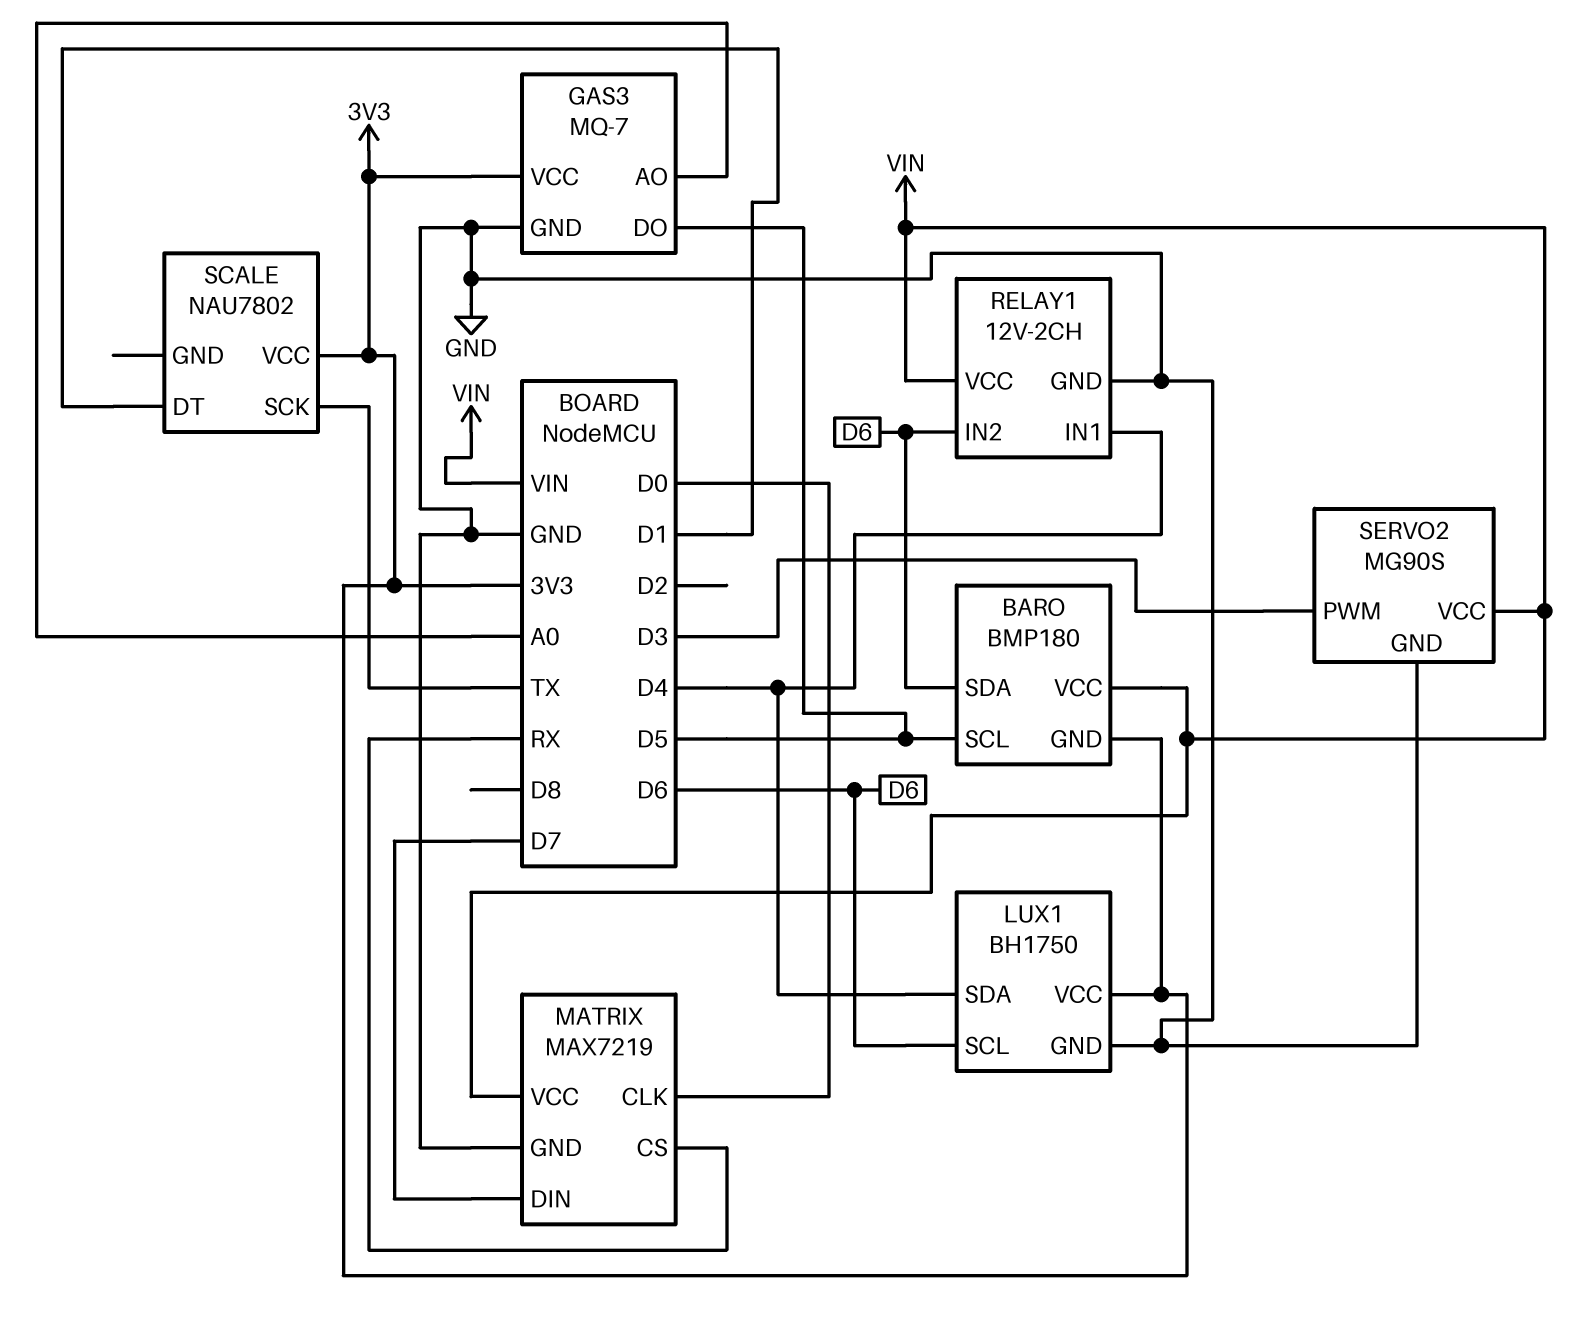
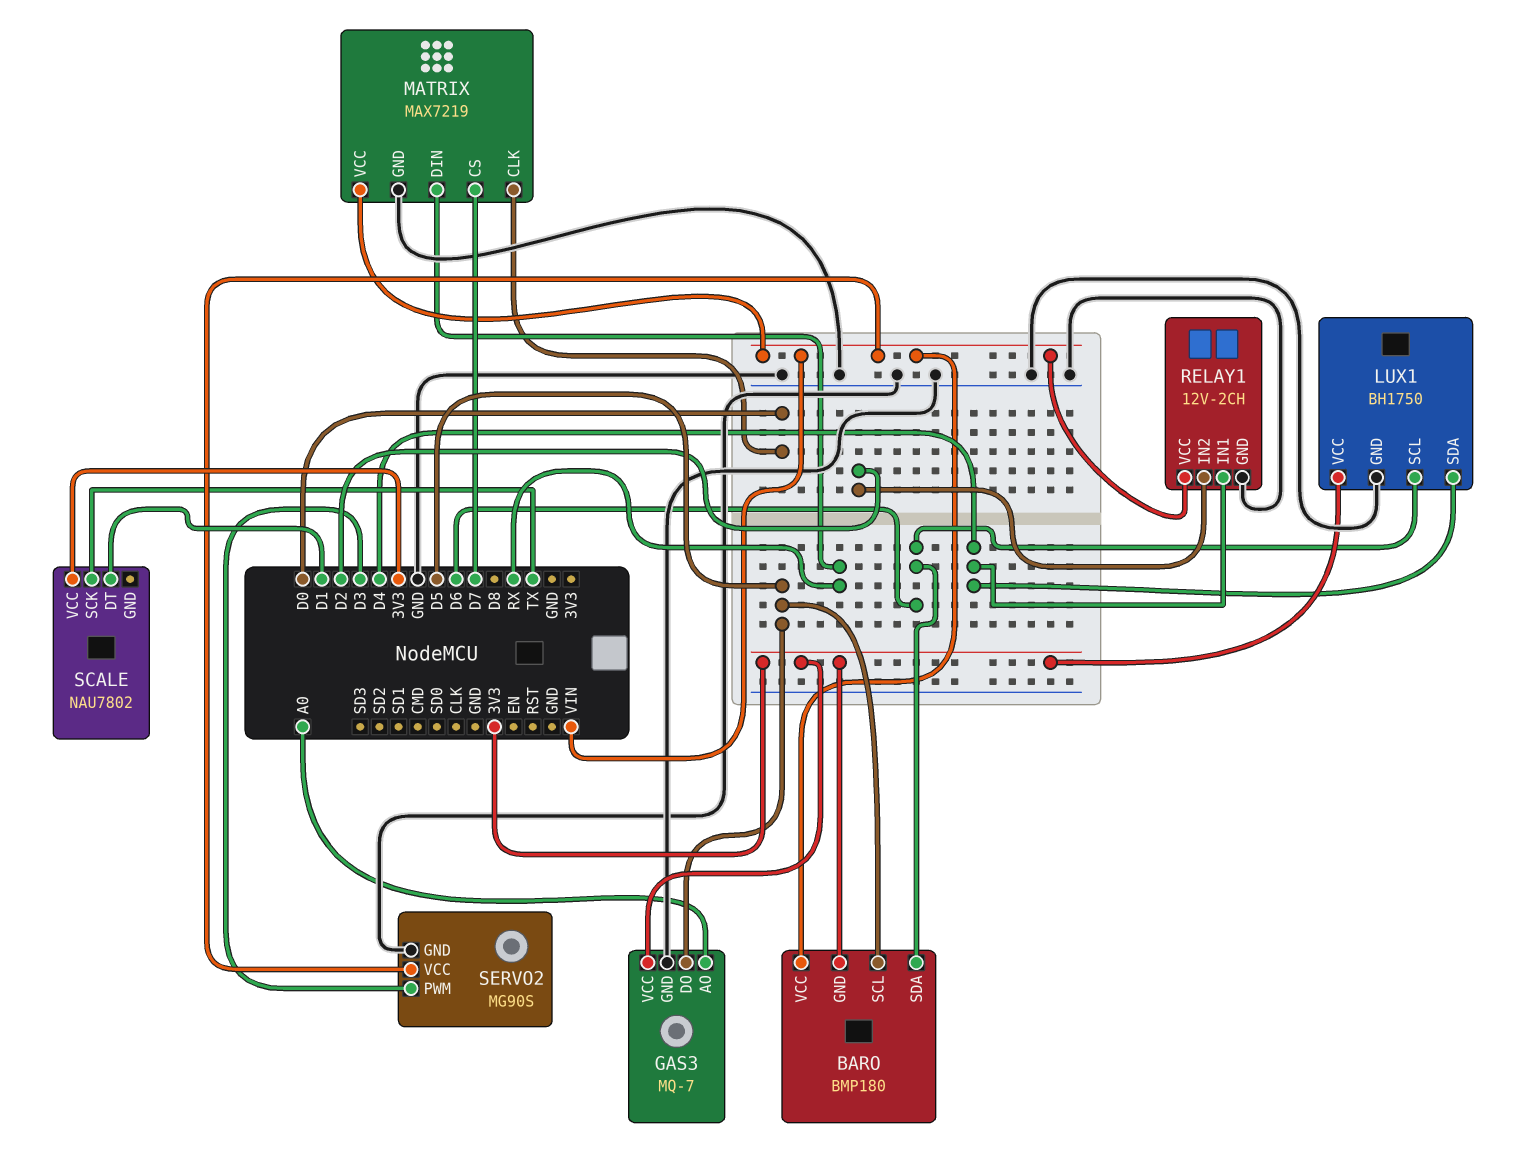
MATRIX pin CS: RX -> D7
MATRIX pin DIN: D7 -> RX
RELAY1 pin IN2: D6 -> D2

